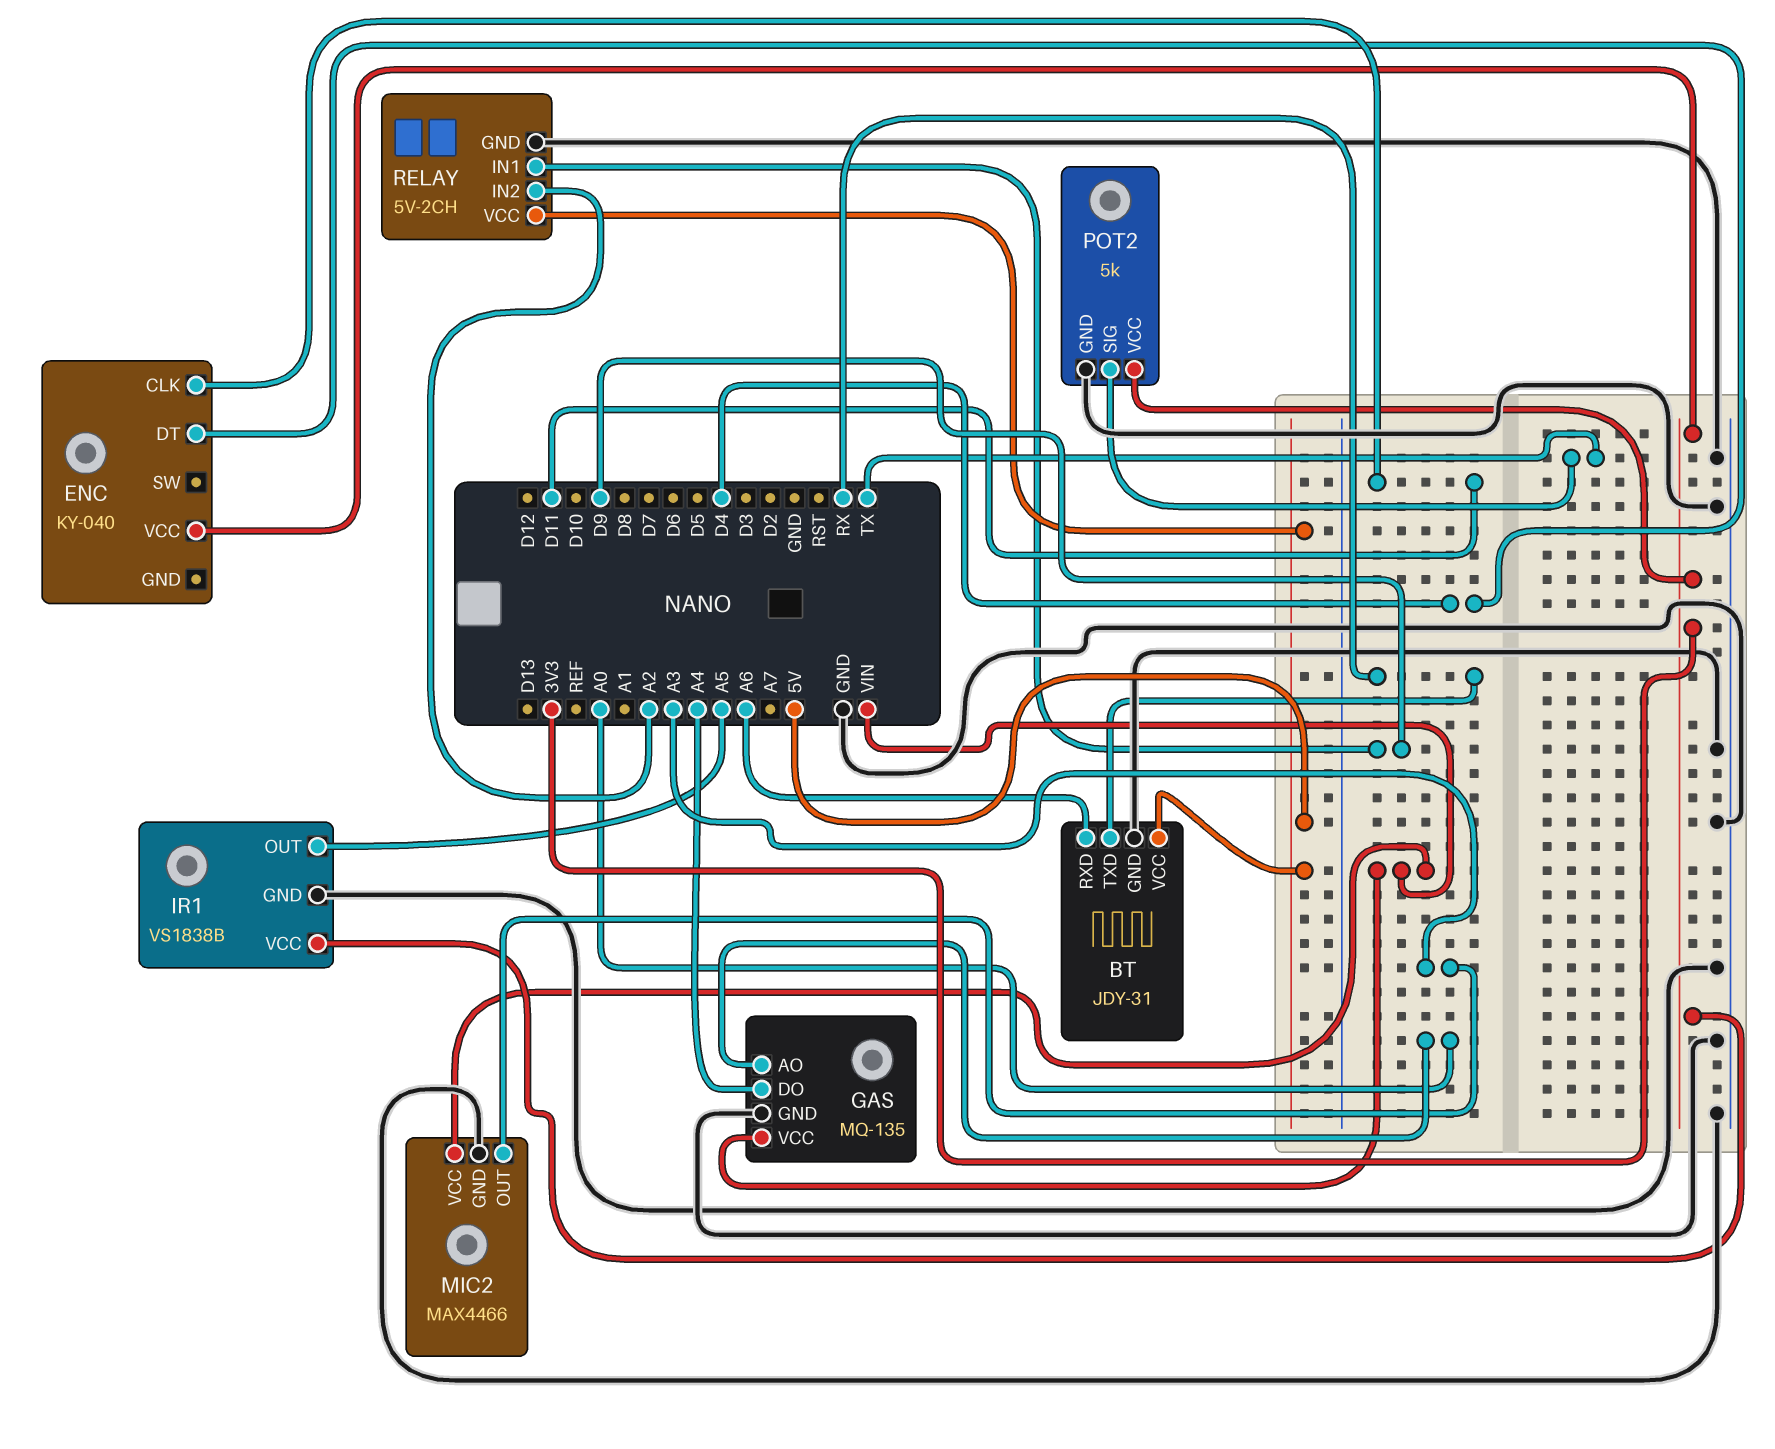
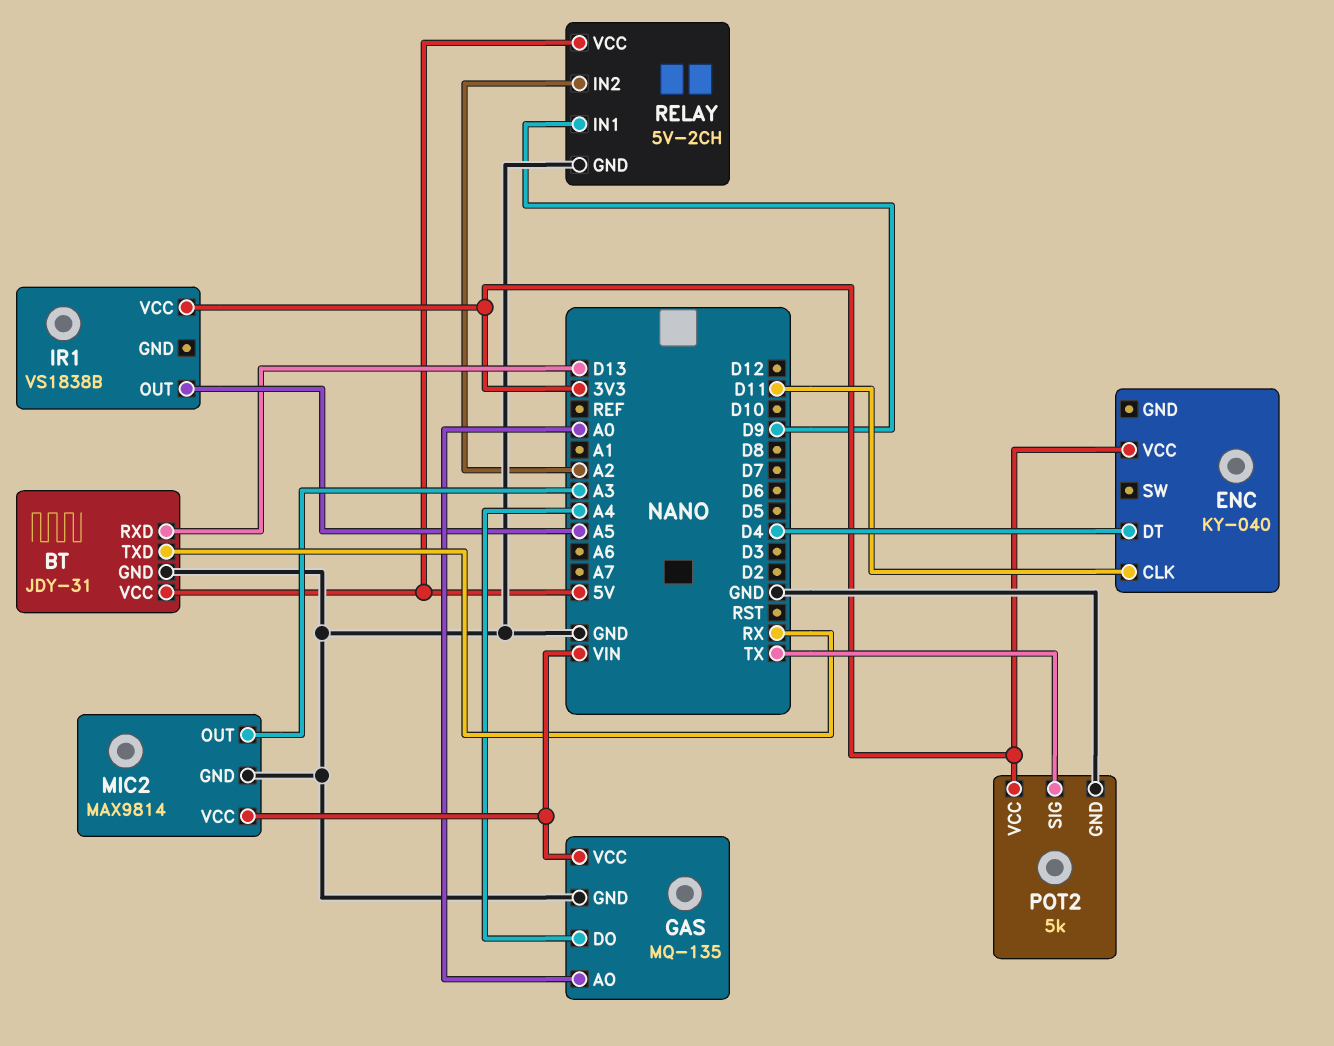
BT pin RXD: A6 -> D13
IR1 pin GND: GND -> none
MIC2: MAX4466 -> MAX9814

